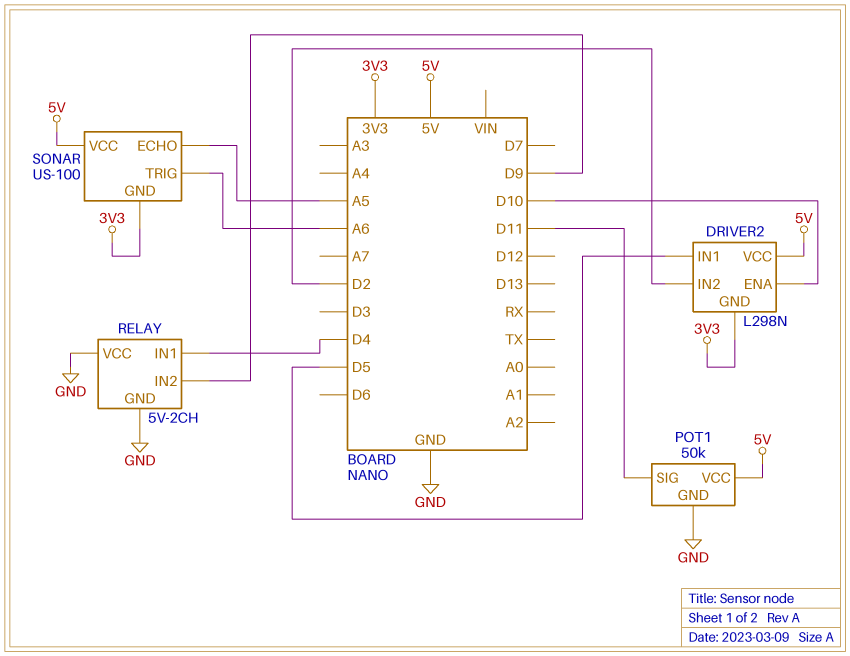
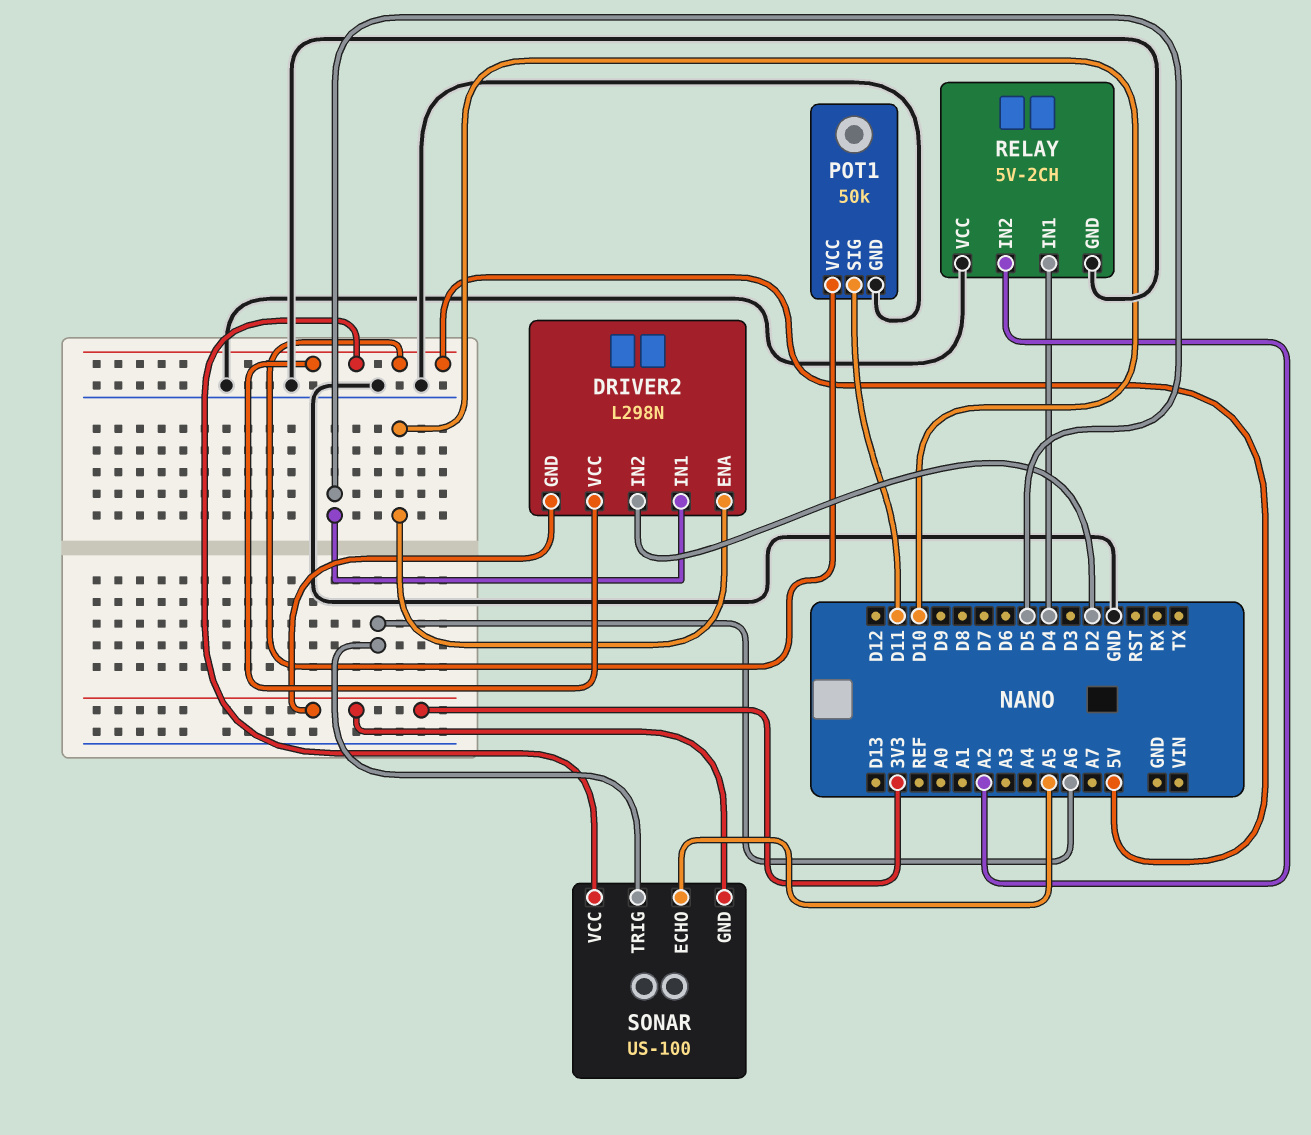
RELAY pin IN2: D9 -> A2

